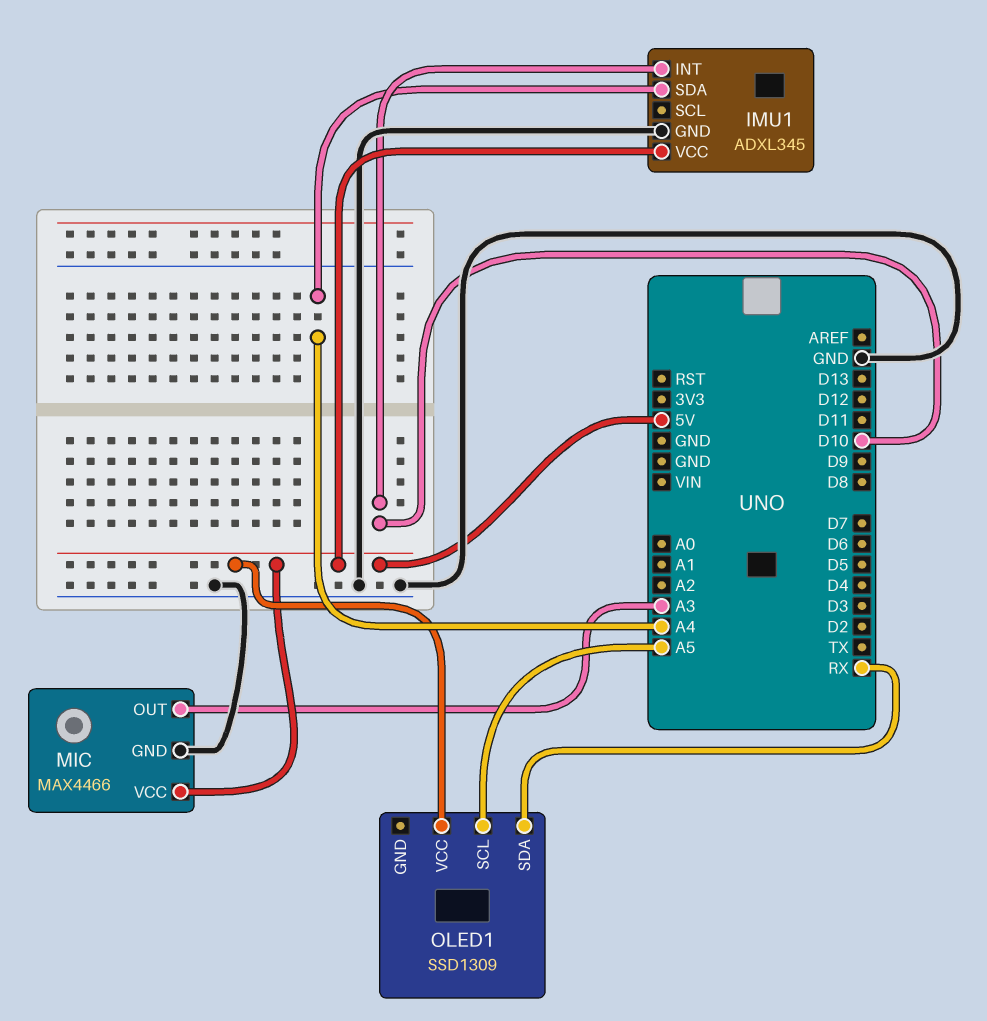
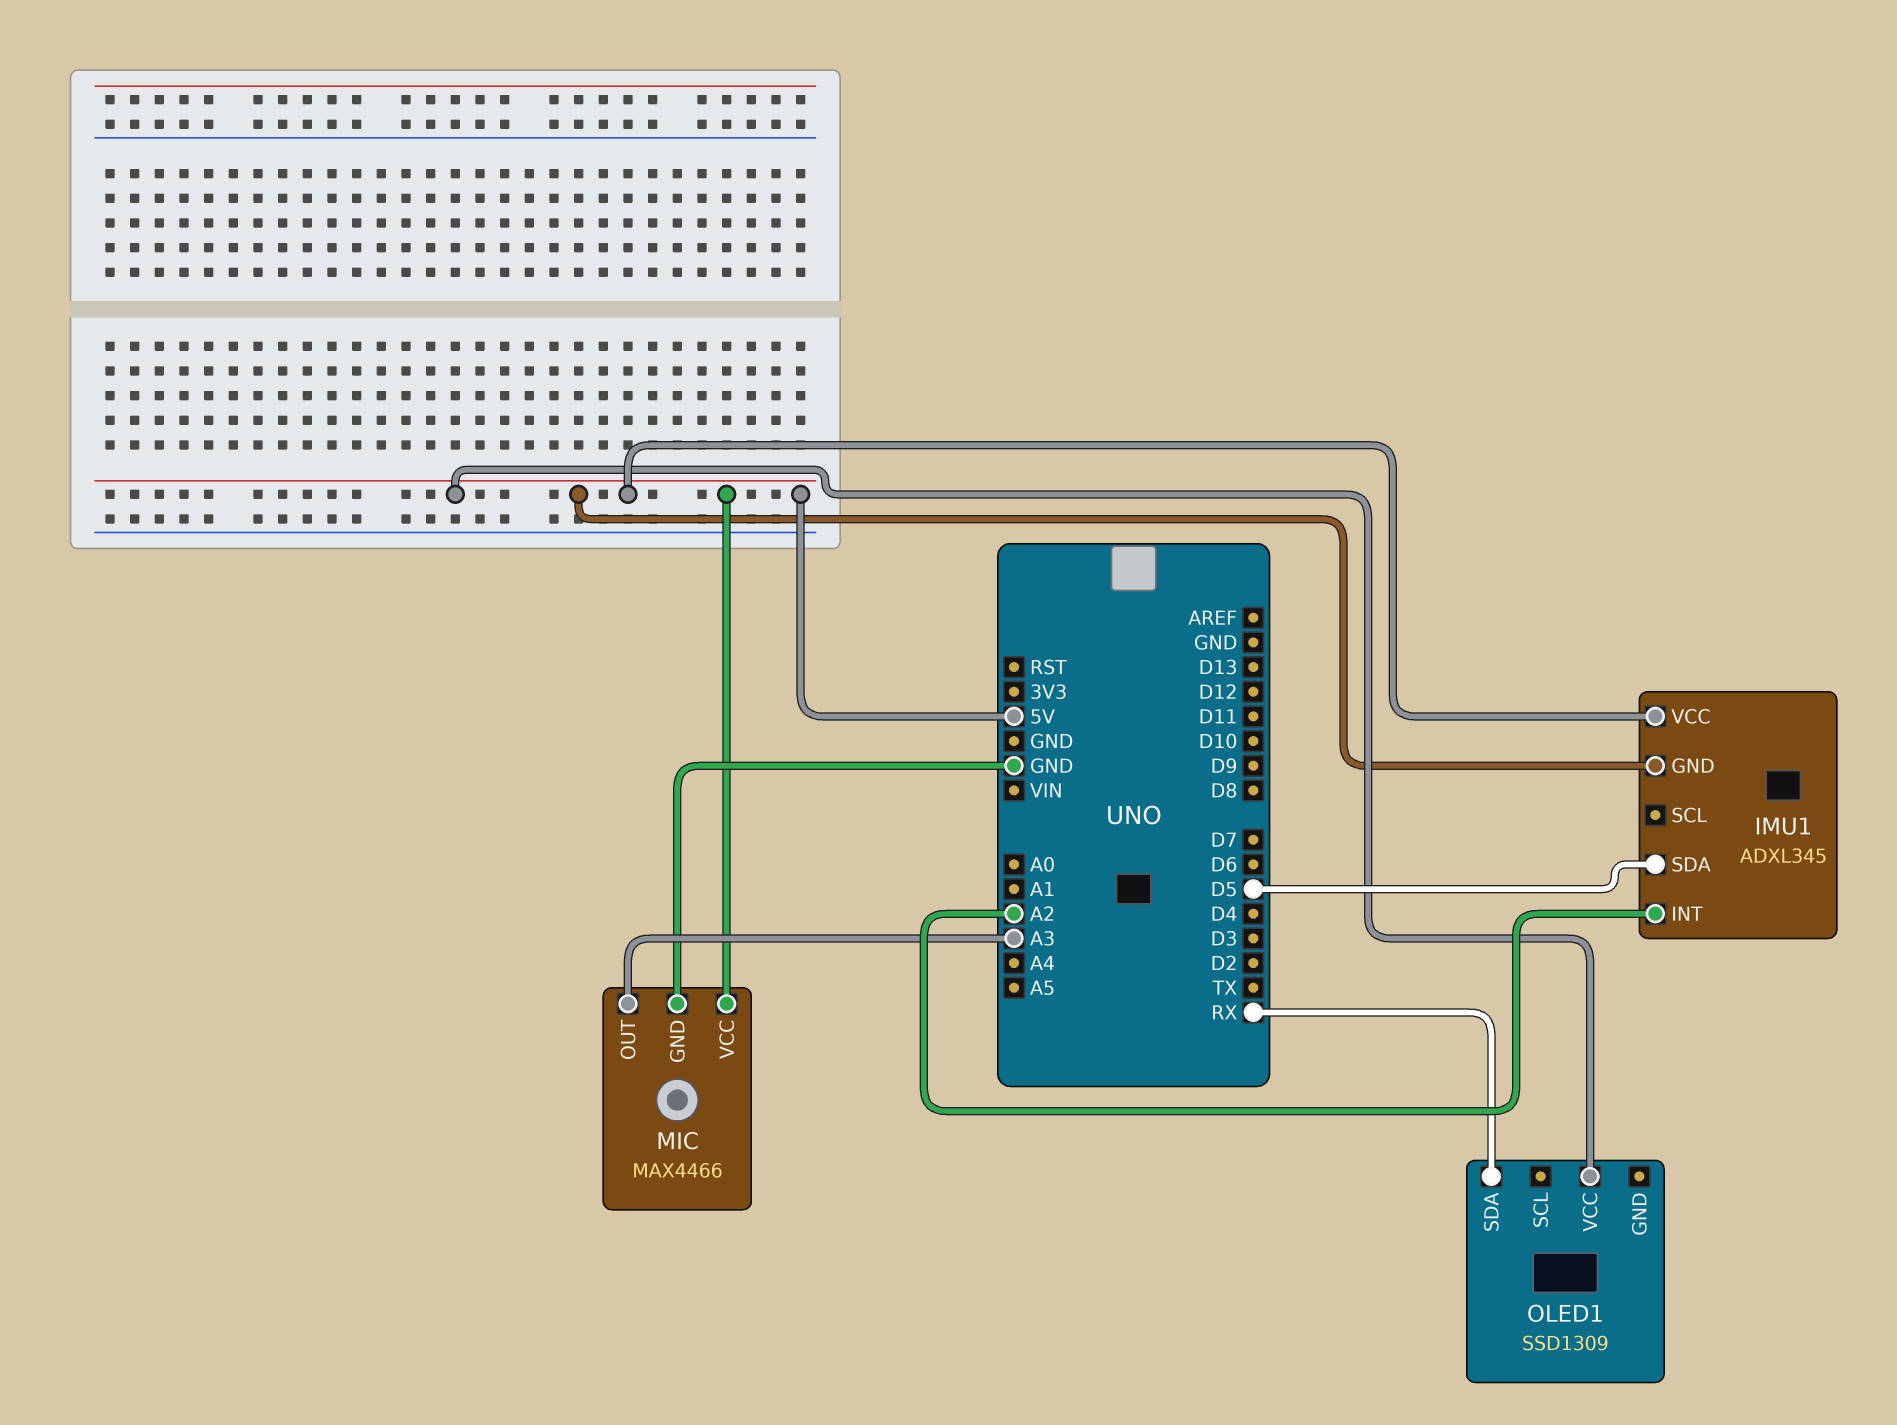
IMU1 pin GND: GND -> 5V
IMU1 pin INT: D10 -> A2
IMU1 pin SDA: A4 -> D5
OLED1 pin SCL: A5 -> none

